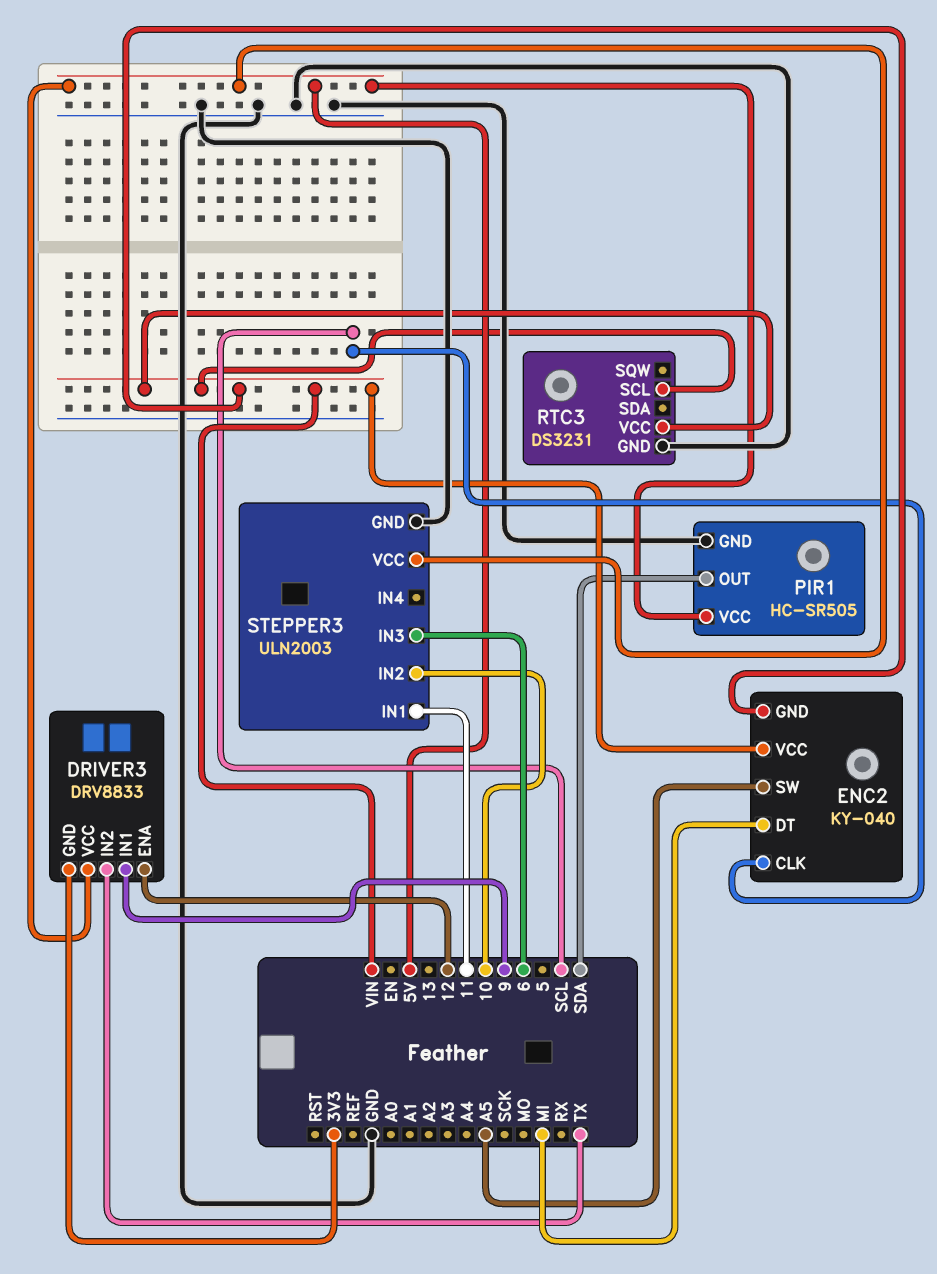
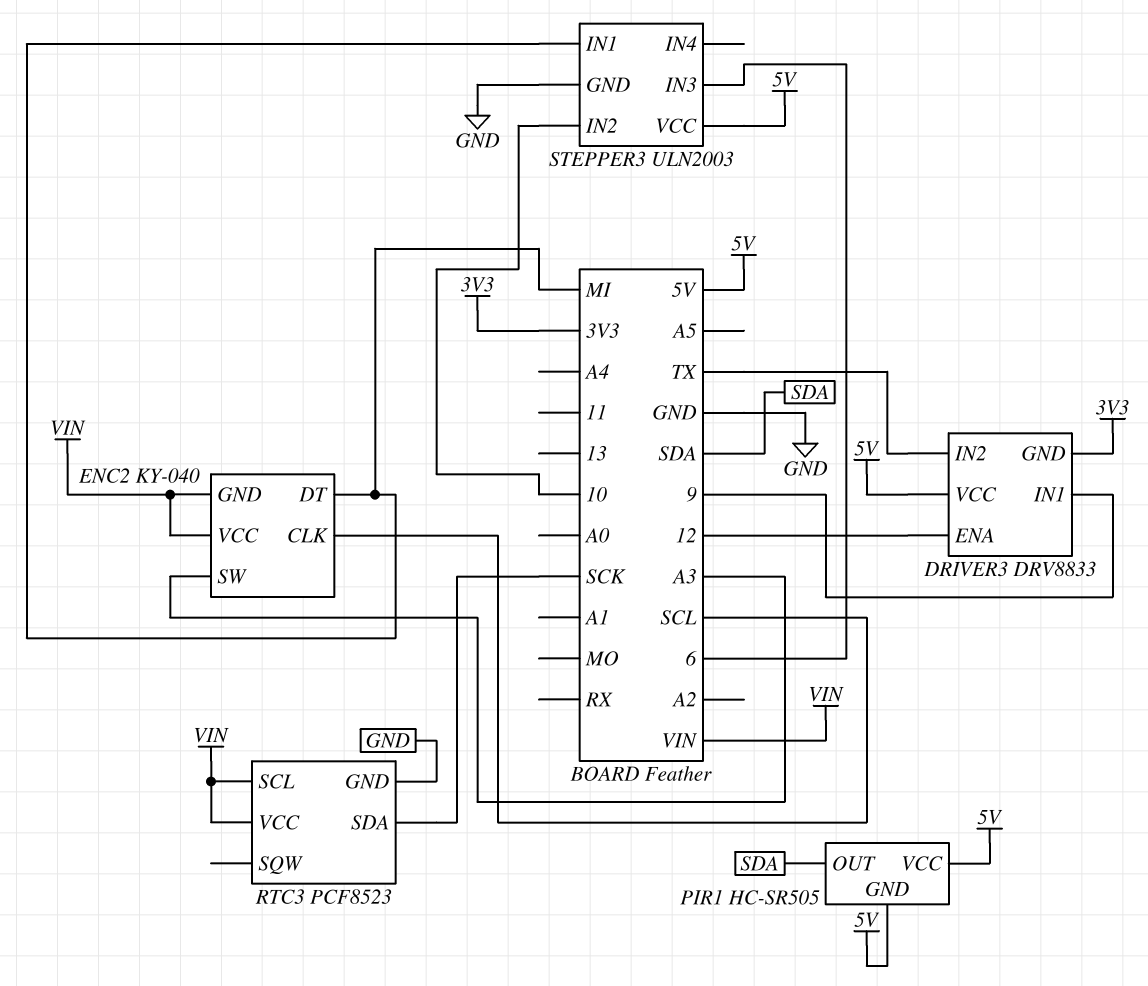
ENC2 pin SW: A5 -> A3
PIR1 pin GND: GND -> 5V
RTC3: DS3231 -> PCF8523
RTC3 pin SDA: none -> SCK
STEPPER3 pin IN1: 11 -> MI

